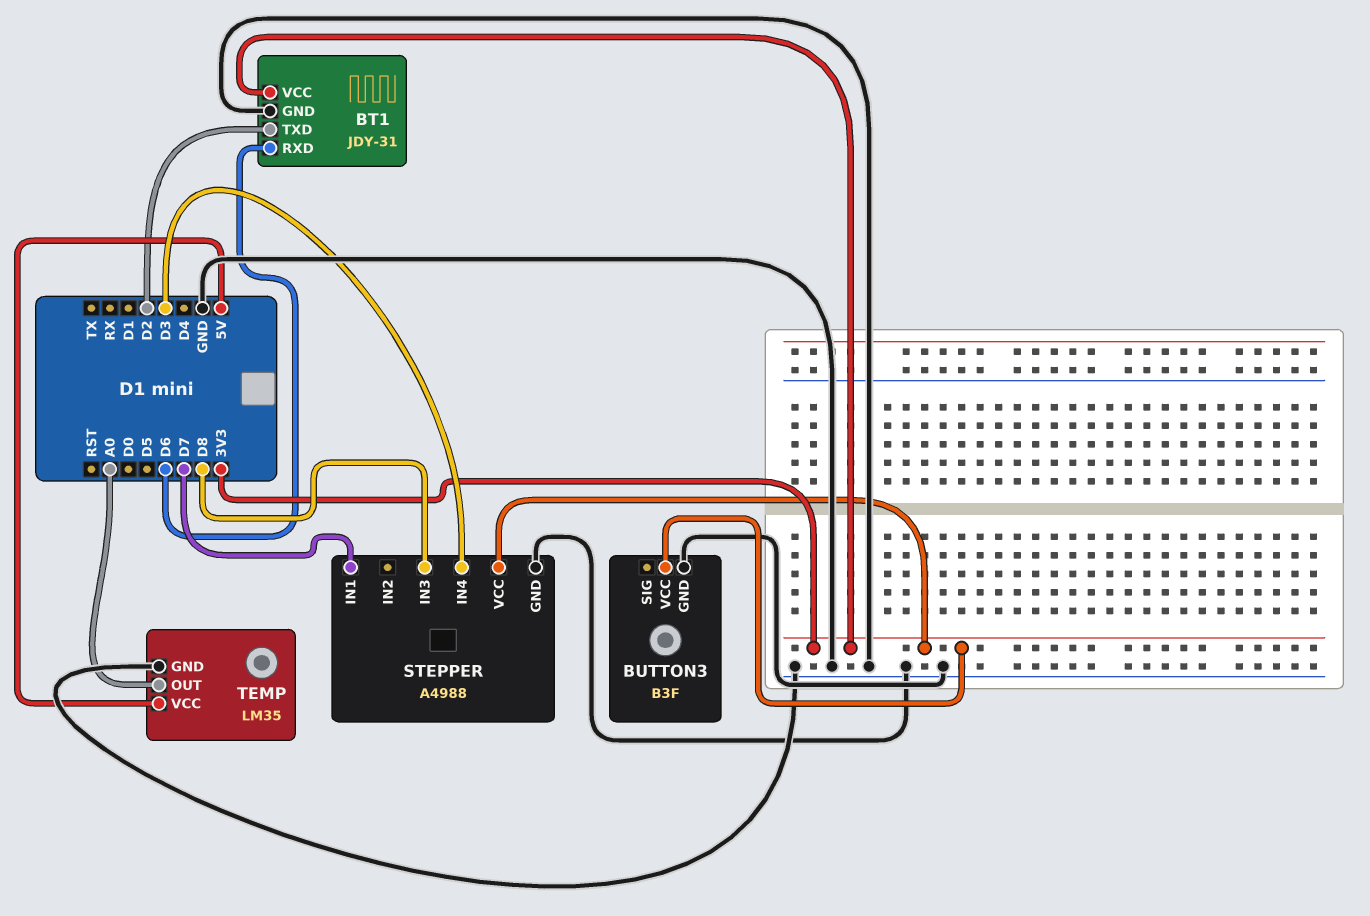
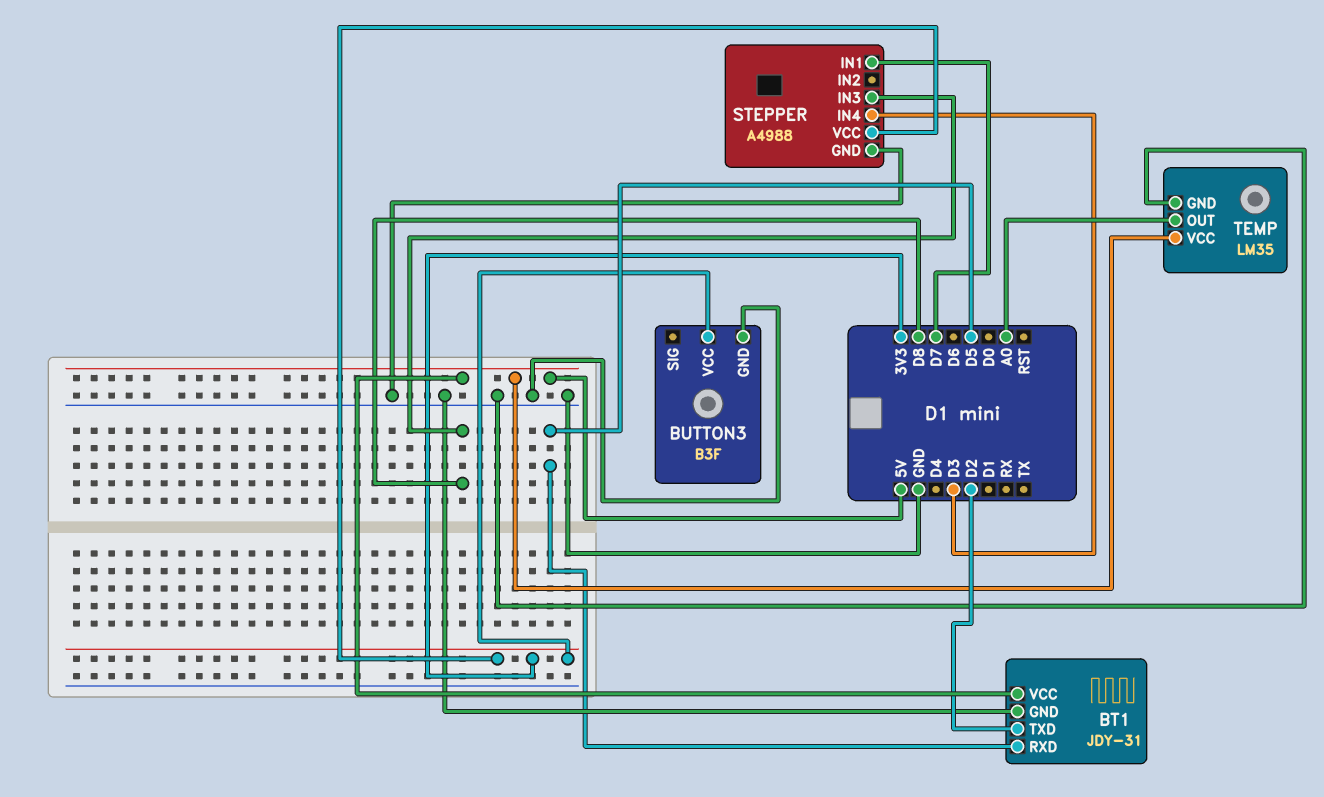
BT1 pin RXD: D6 -> D5
BT1 pin VCC: 3V3 -> 5V

